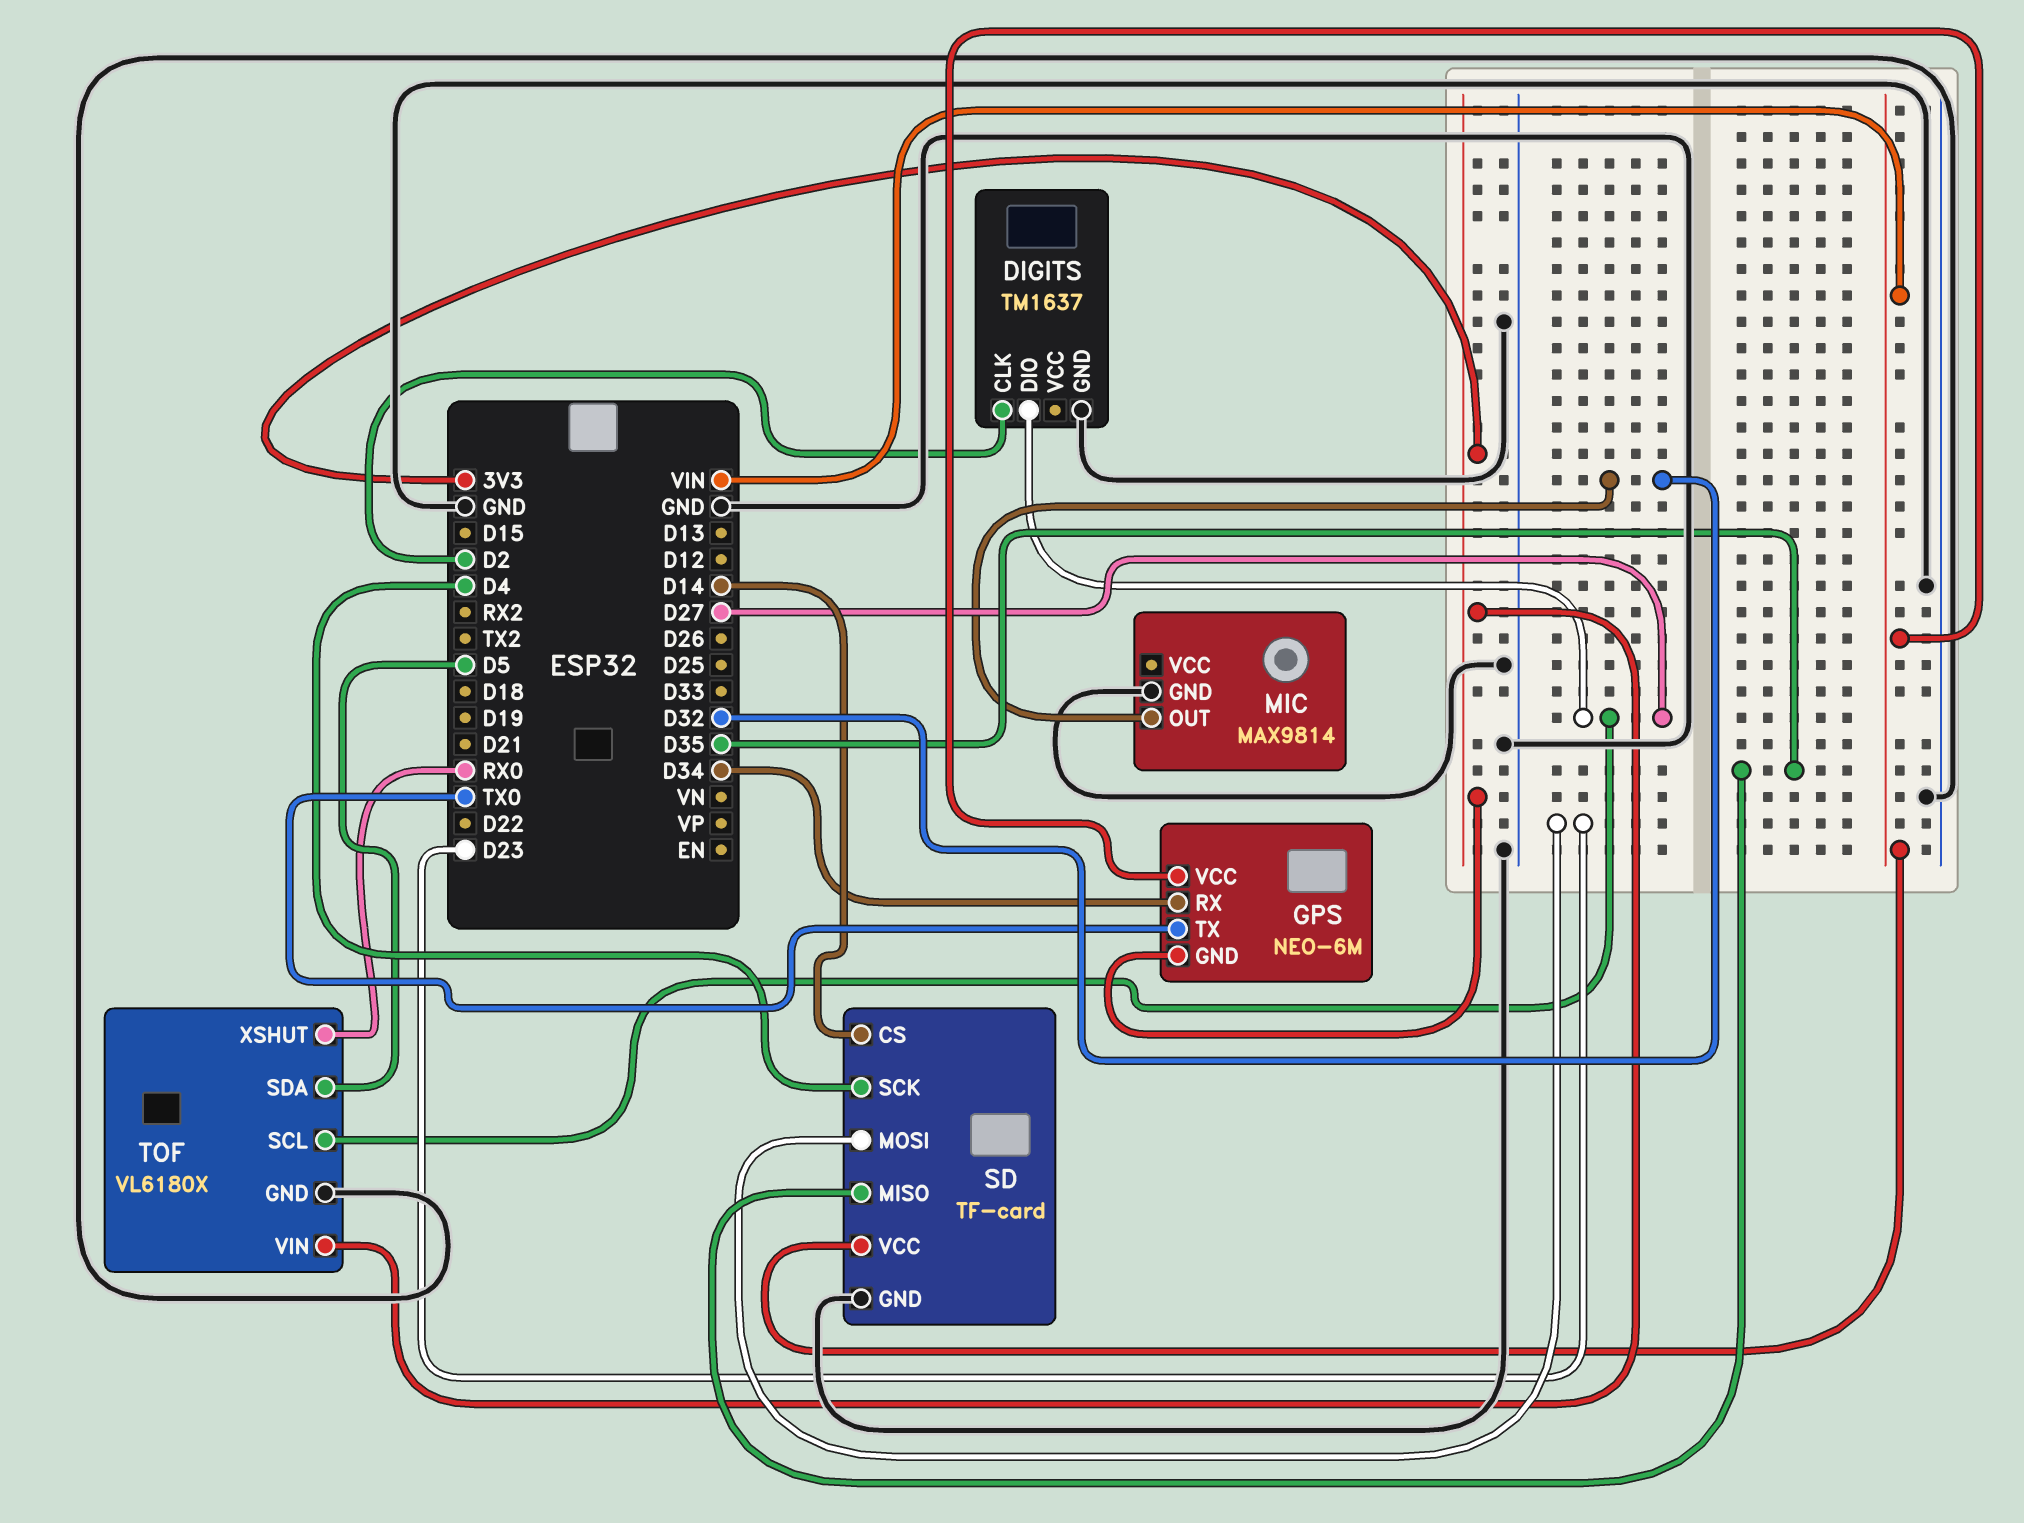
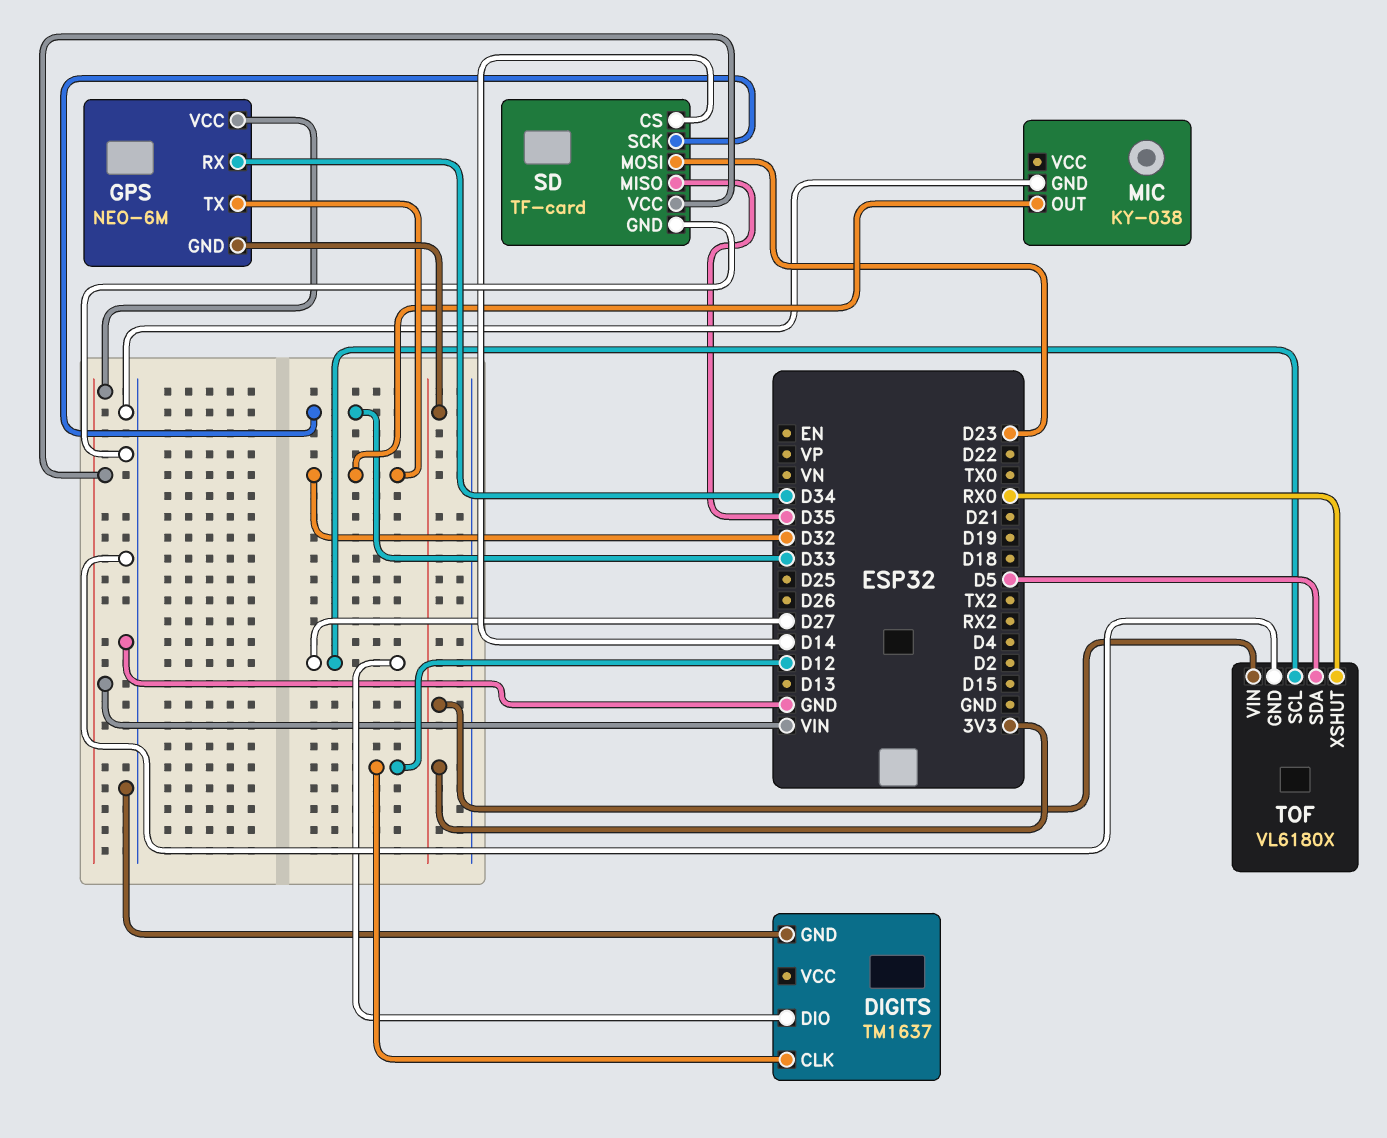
DIGITS pin CLK: D2 -> D12
GPS pin TX: TX0 -> D32
MIC: MAX9814 -> KY-038
SD pin SCK: D4 -> D33

